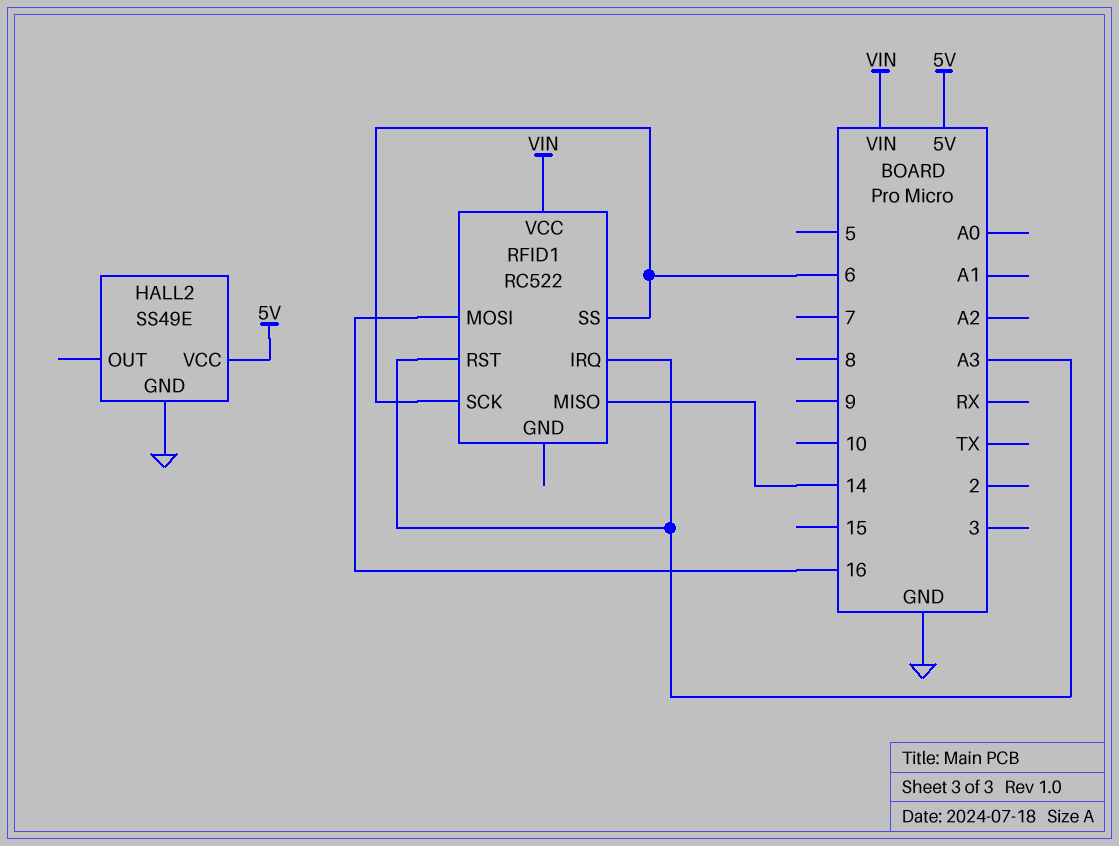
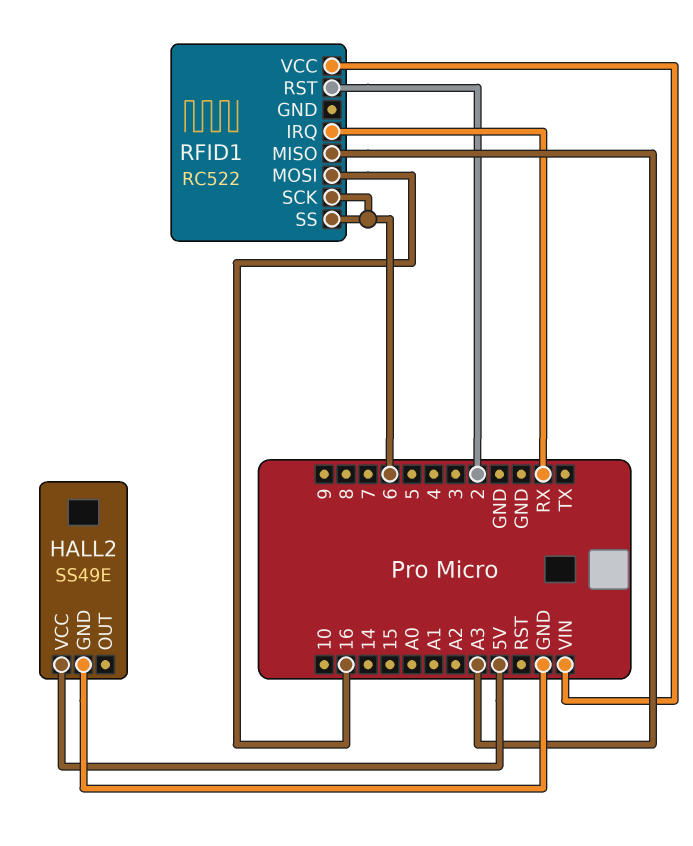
RFID1 pin IRQ: A3 -> RX
RFID1 pin MISO: 14 -> A3
RFID1 pin RST: A3 -> 2

